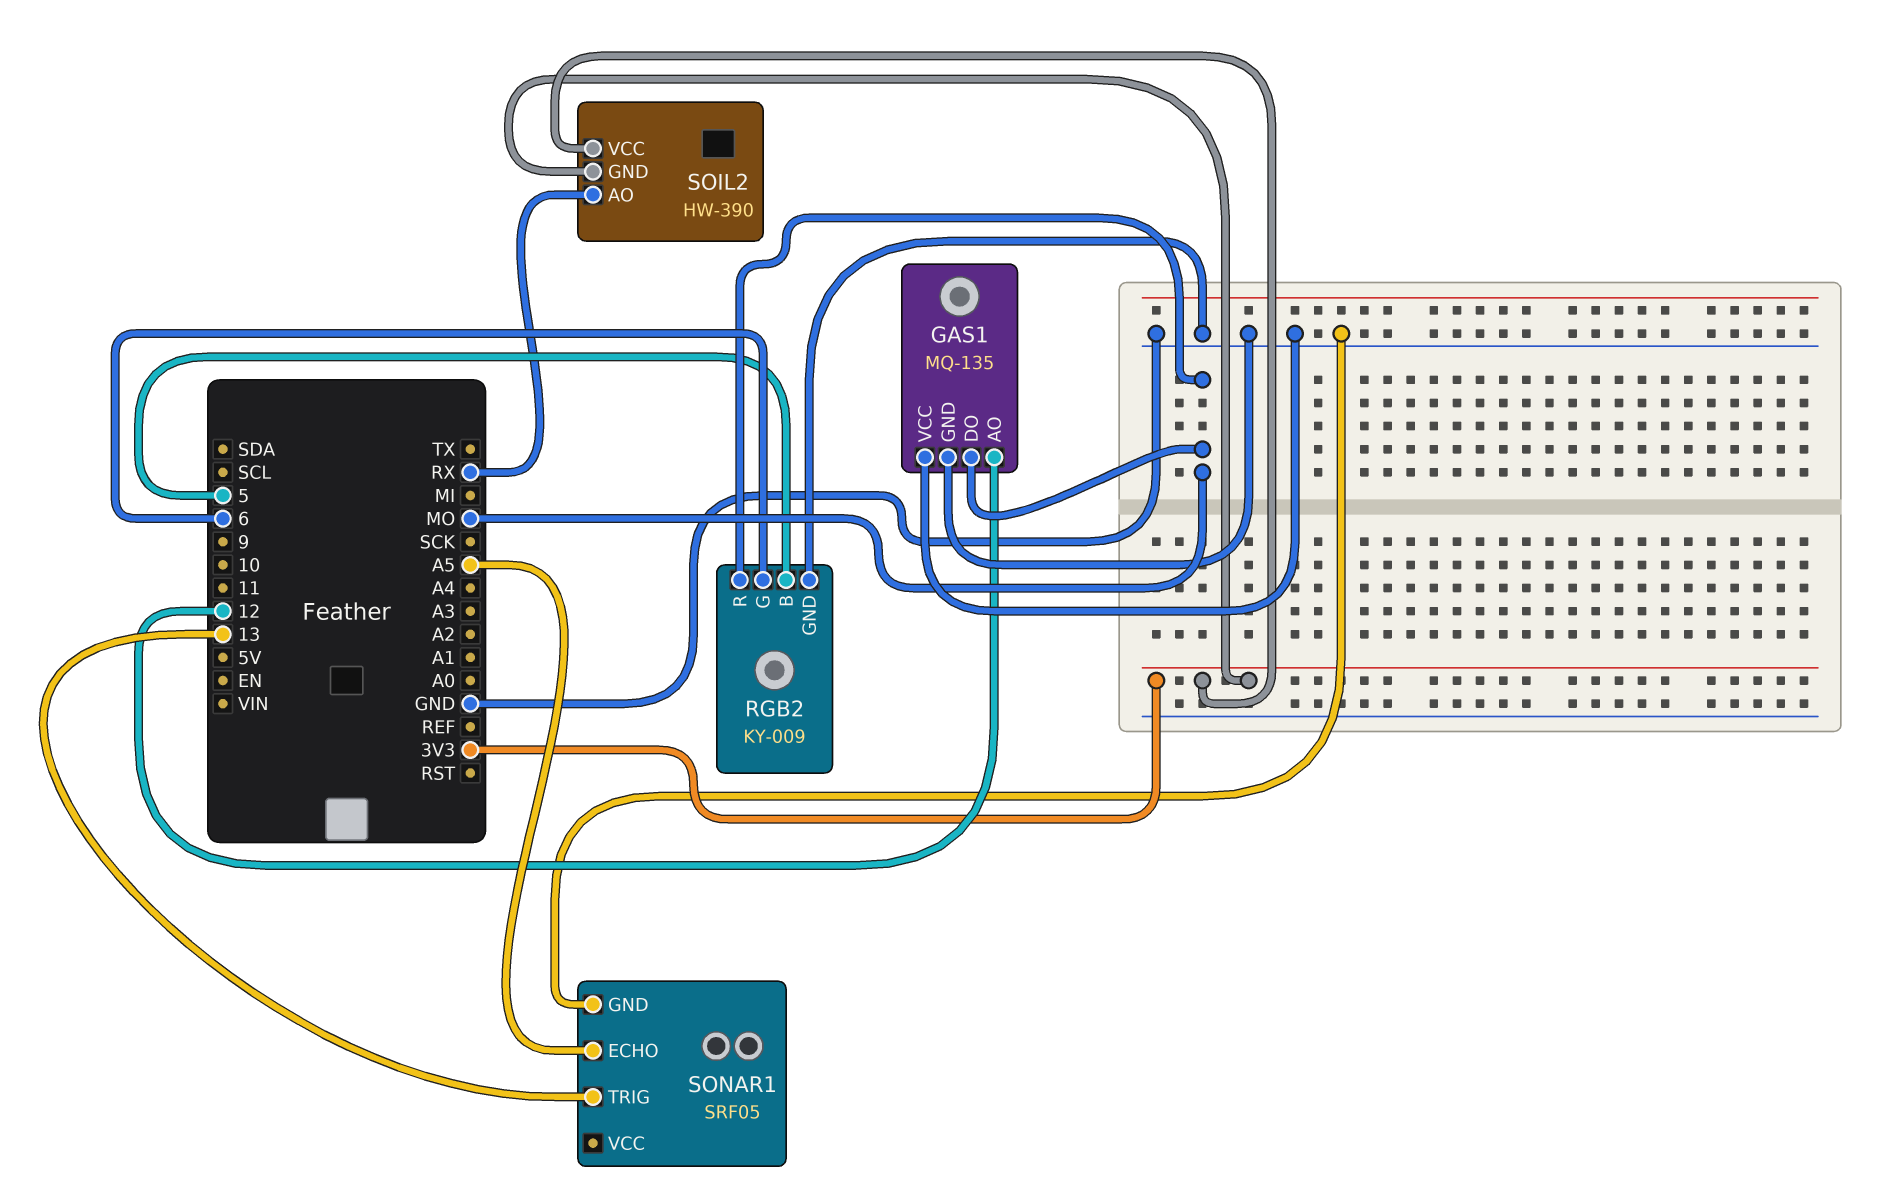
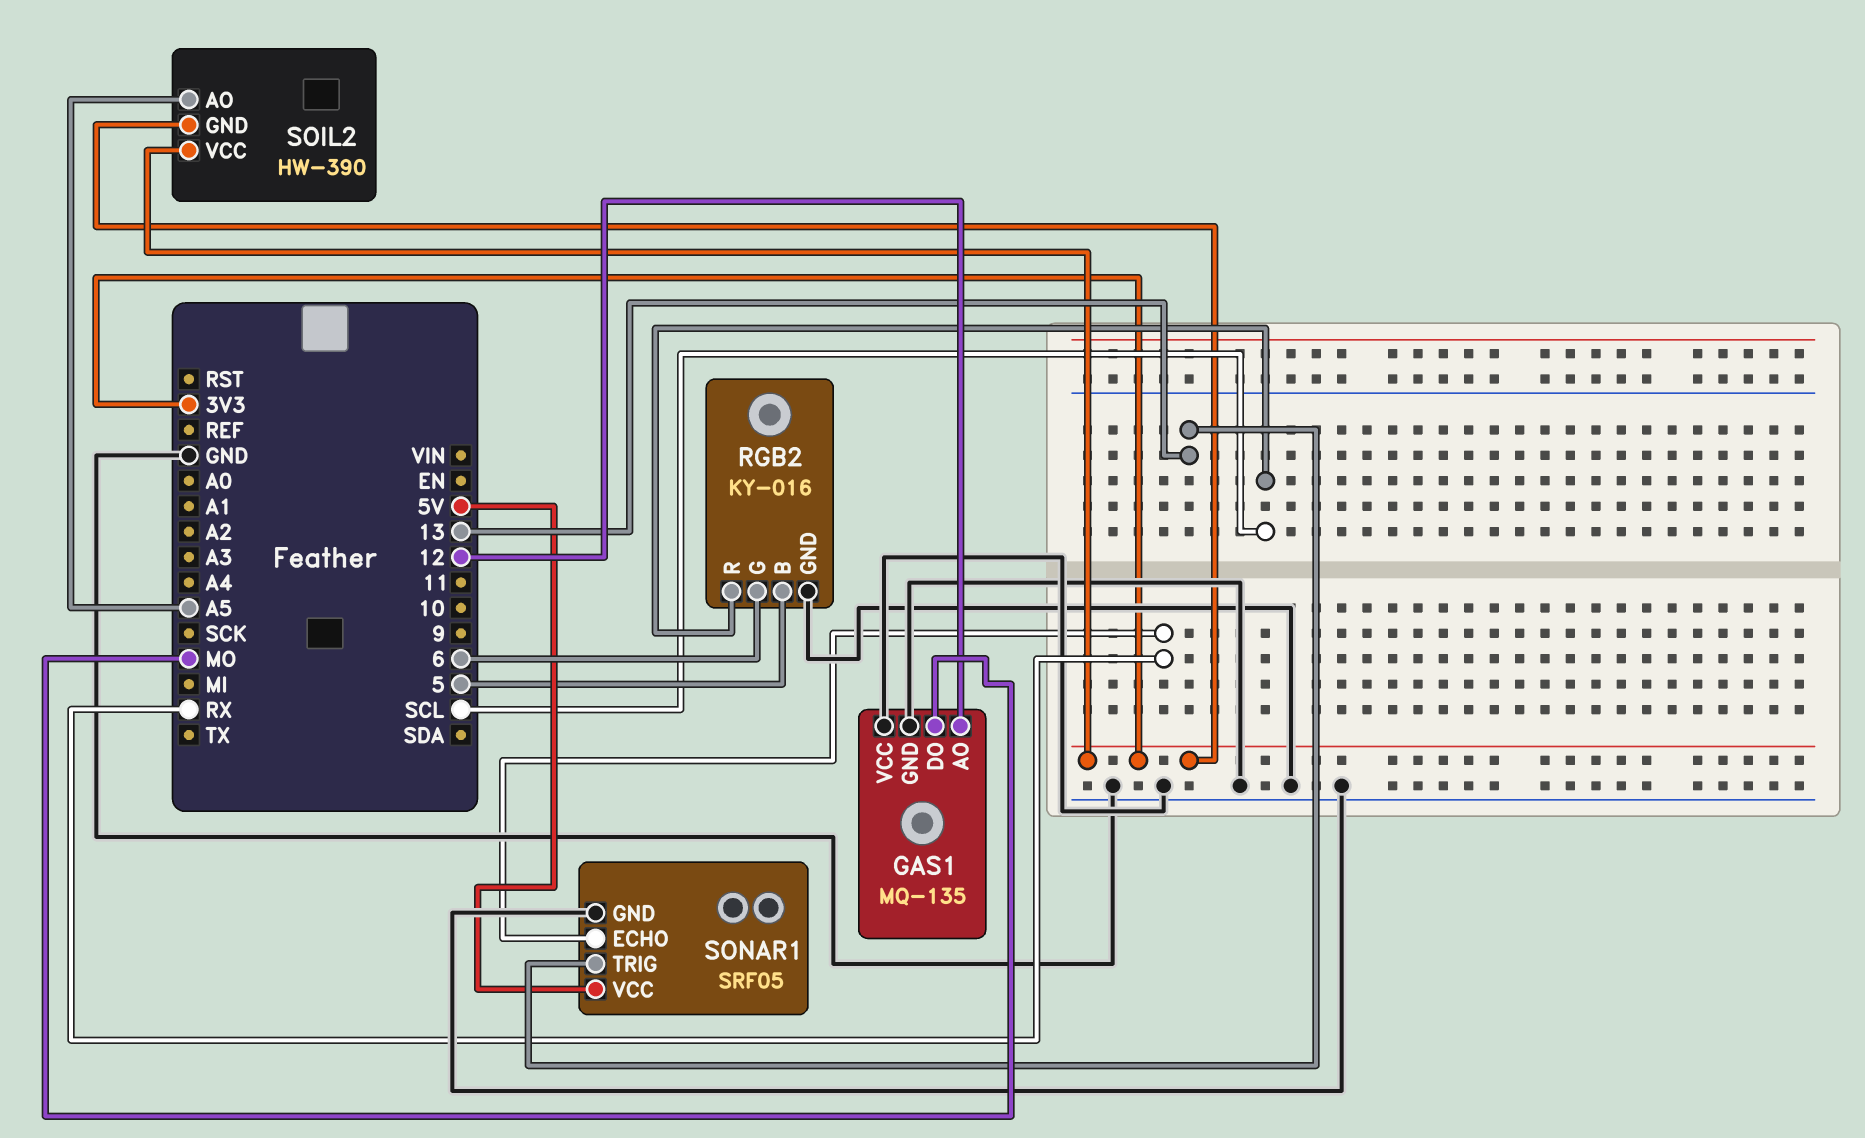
RGB2: KY-009 -> KY-016
RGB2 pin R: MO -> SCL
SOIL2 pin AO: RX -> A5
SONAR1 pin ECHO: A5 -> RX
SONAR1 pin VCC: none -> 5V

